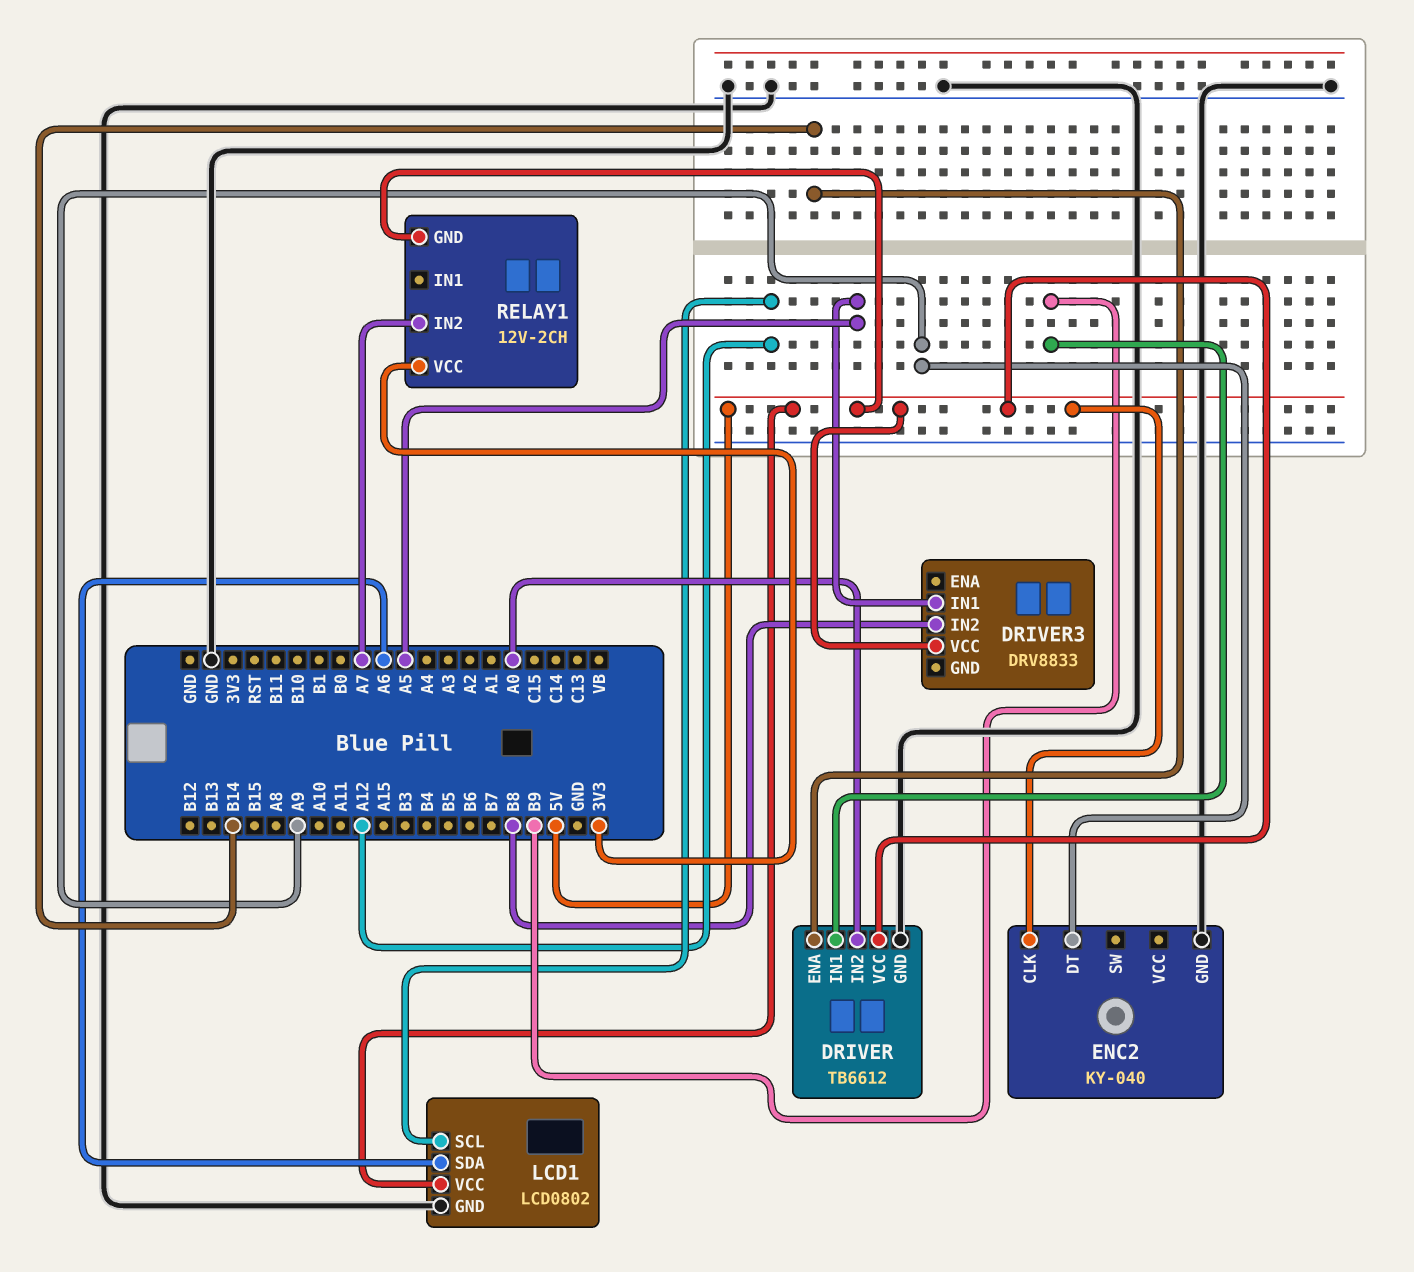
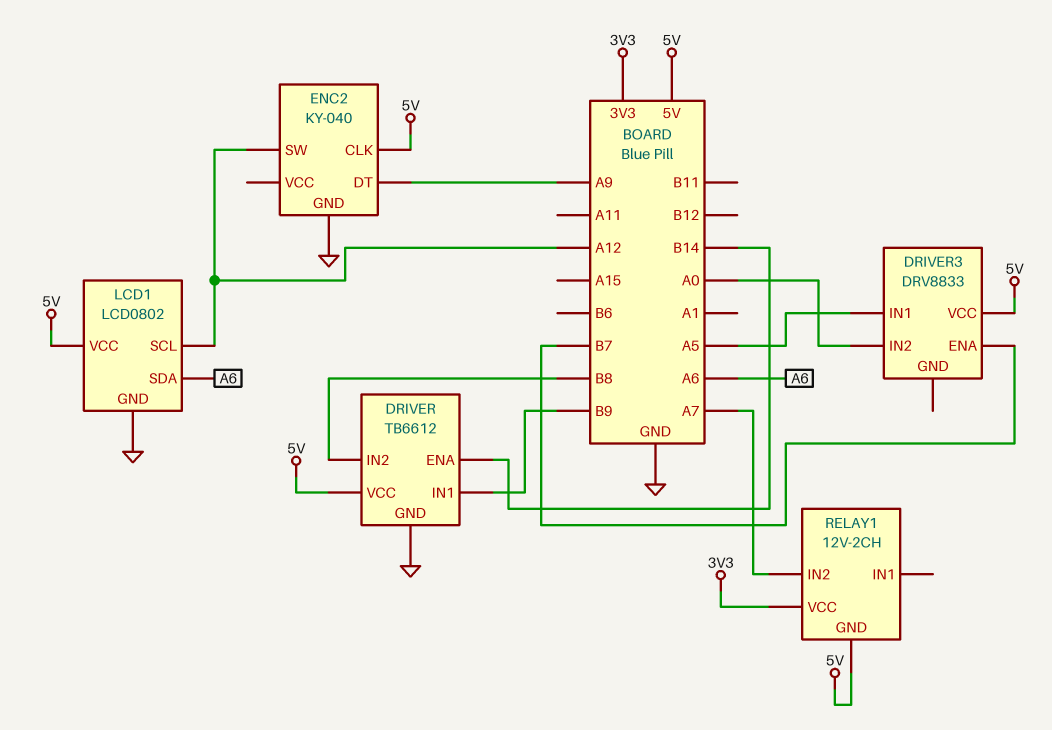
DRIVER pin IN2: A0 -> B8
DRIVER3 pin ENA: none -> B7
DRIVER3 pin IN2: B8 -> A0
ENC2 pin SW: none -> A12

